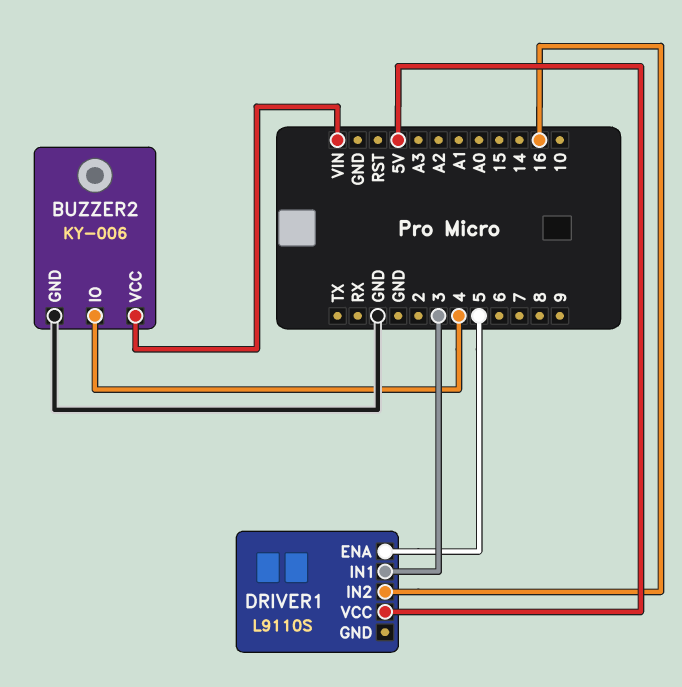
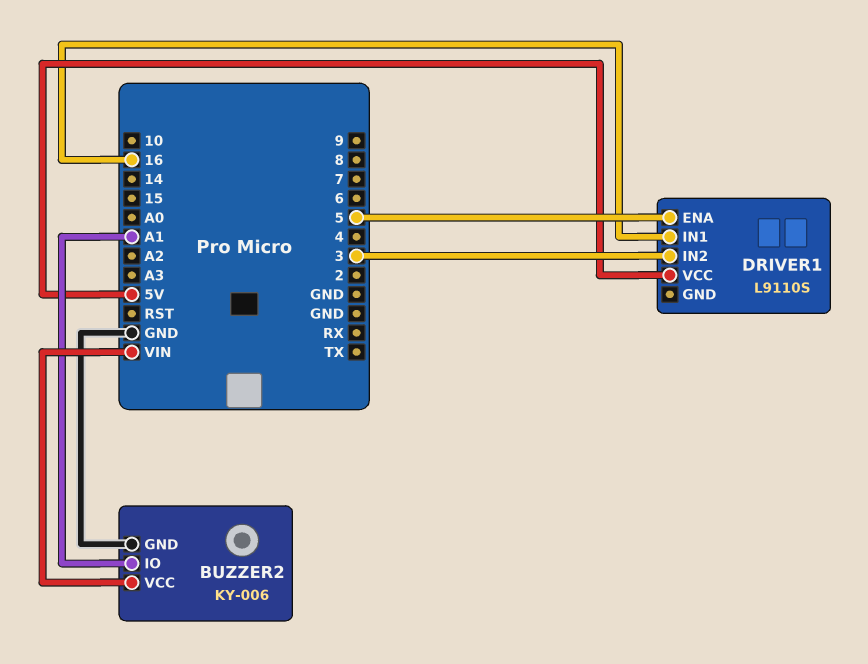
BUZZER2 pin IO: 4 -> A1
DRIVER1 pin IN1: 3 -> 16
DRIVER1 pin IN2: 16 -> 3

